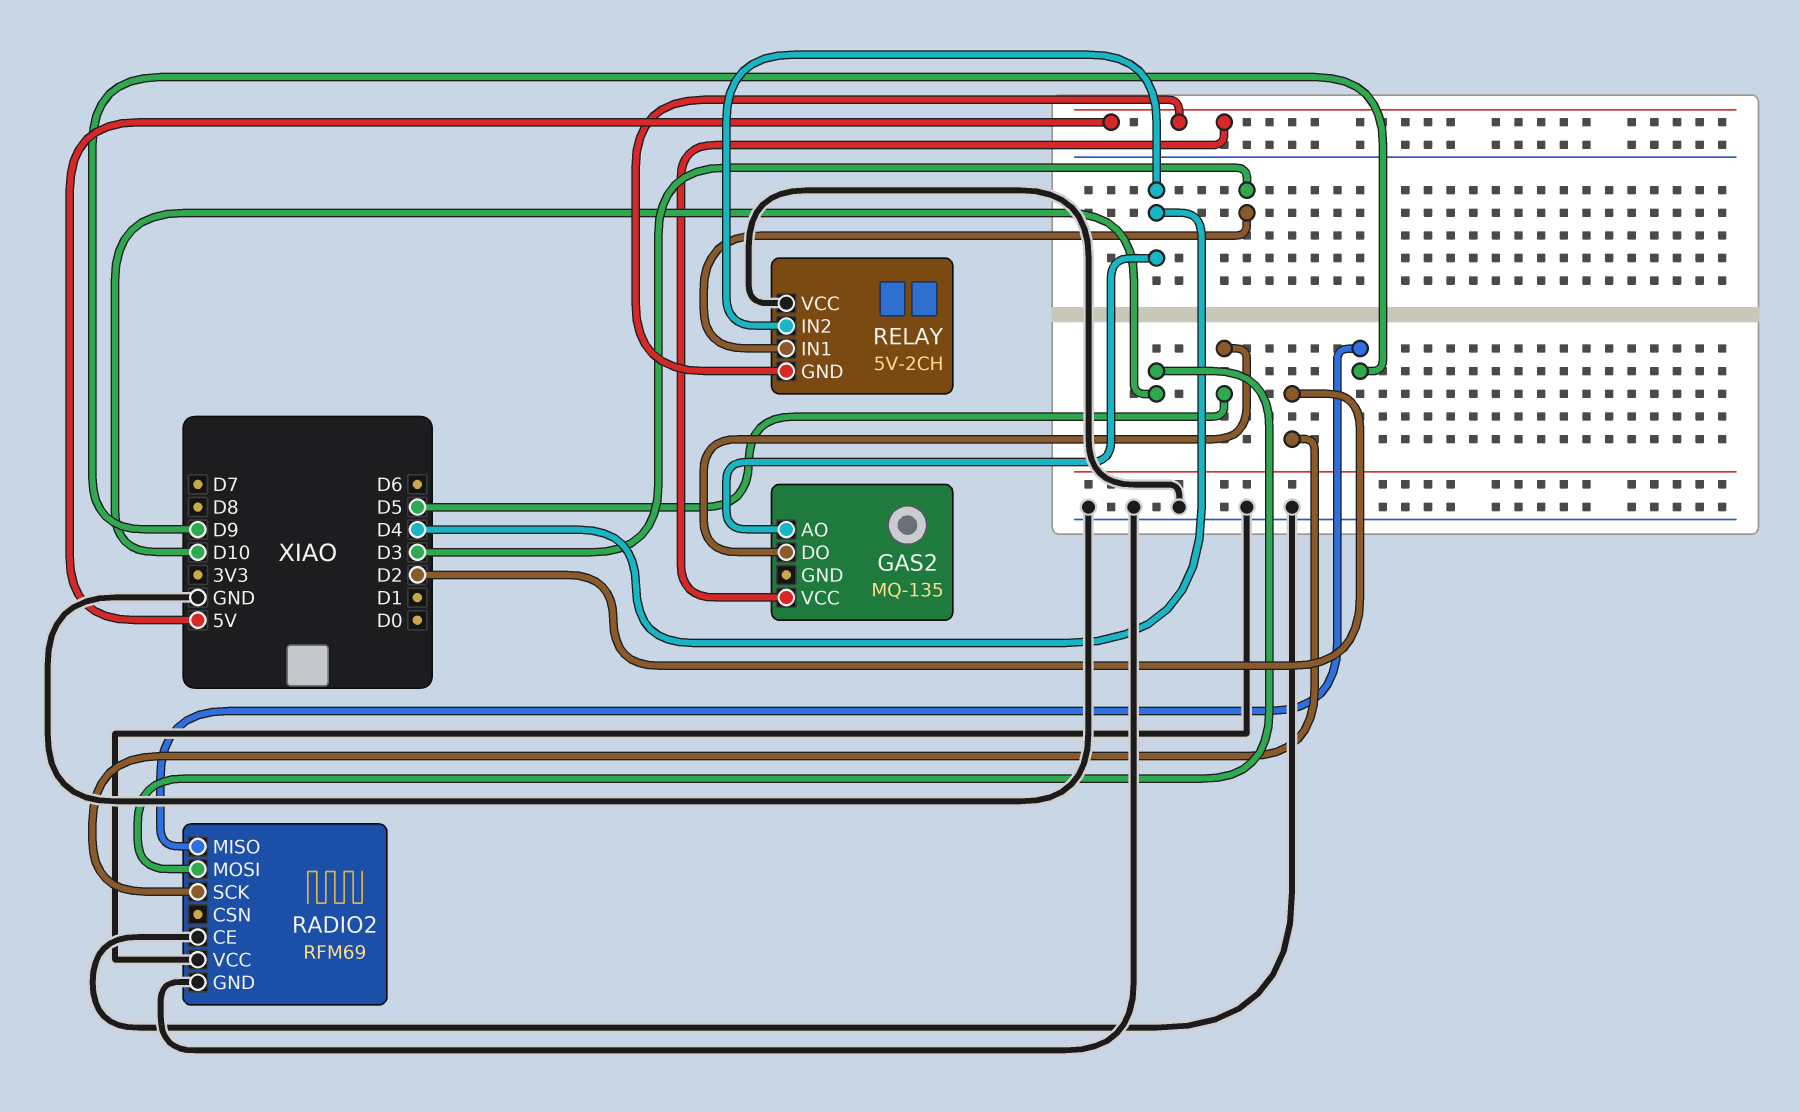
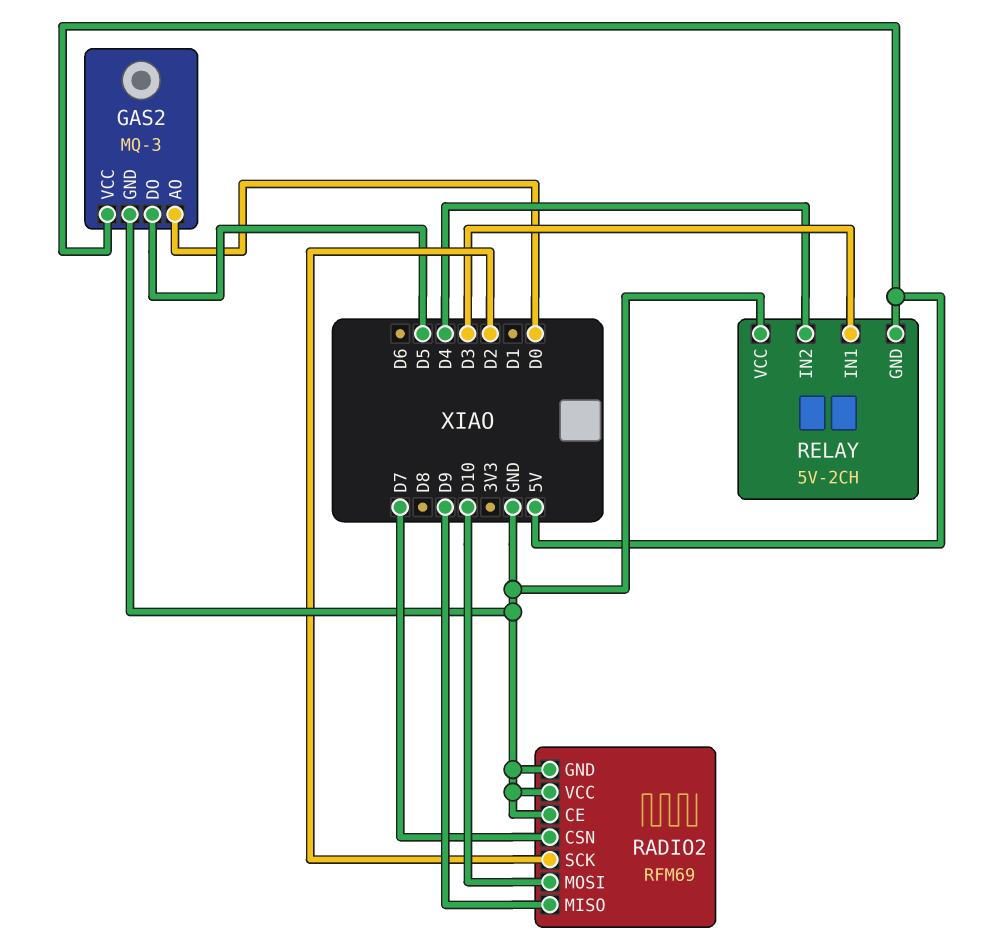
GAS2: MQ-135 -> MQ-3
GAS2 pin AO: D4 -> D0
GAS2 pin GND: none -> GND
RADIO2 pin CSN: none -> D7

